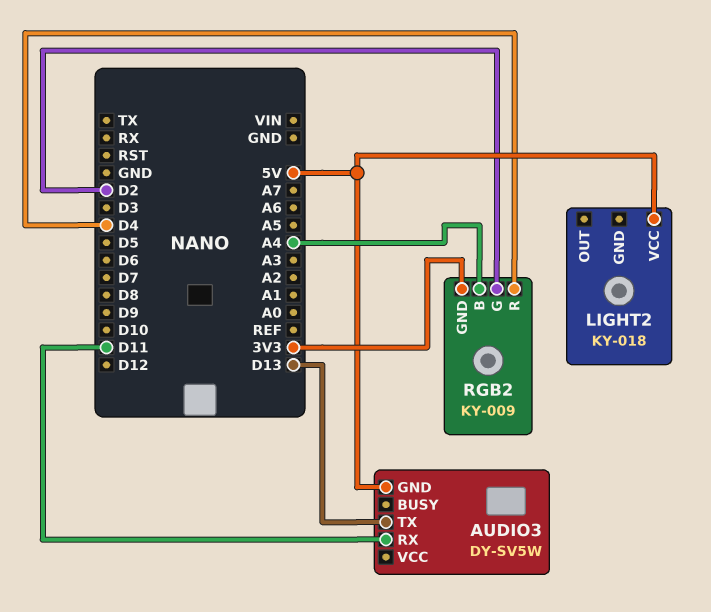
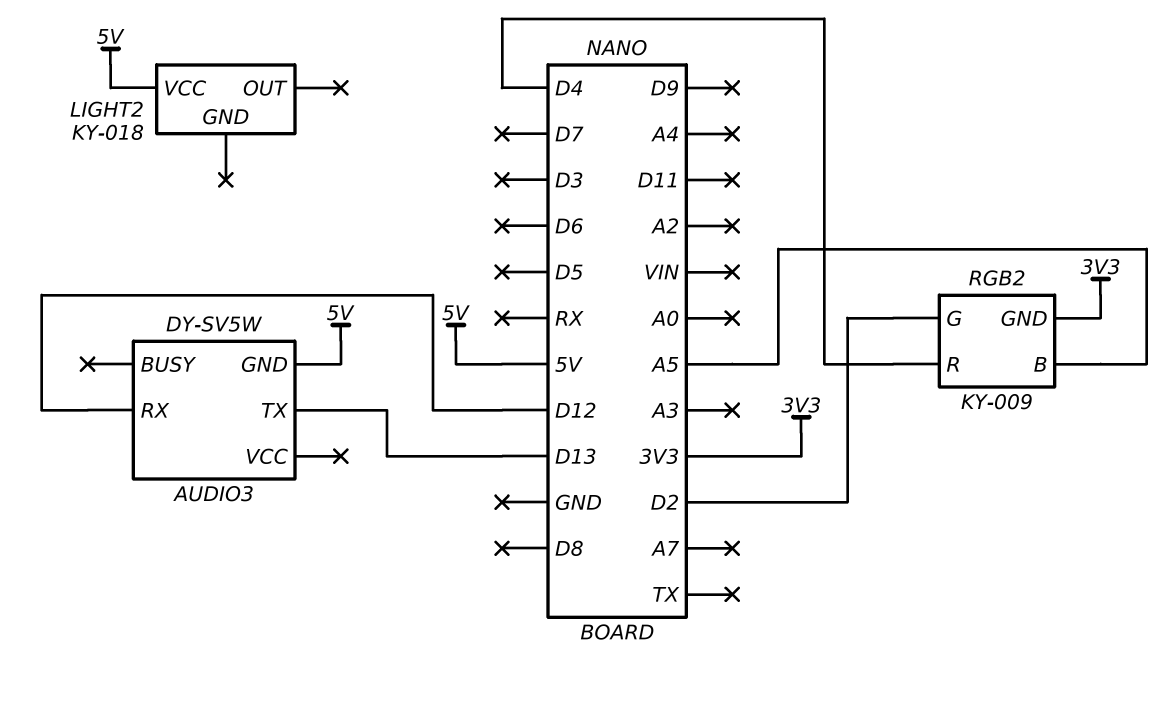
AUDIO3 pin RX: D11 -> D12
RGB2 pin B: A4 -> A5

